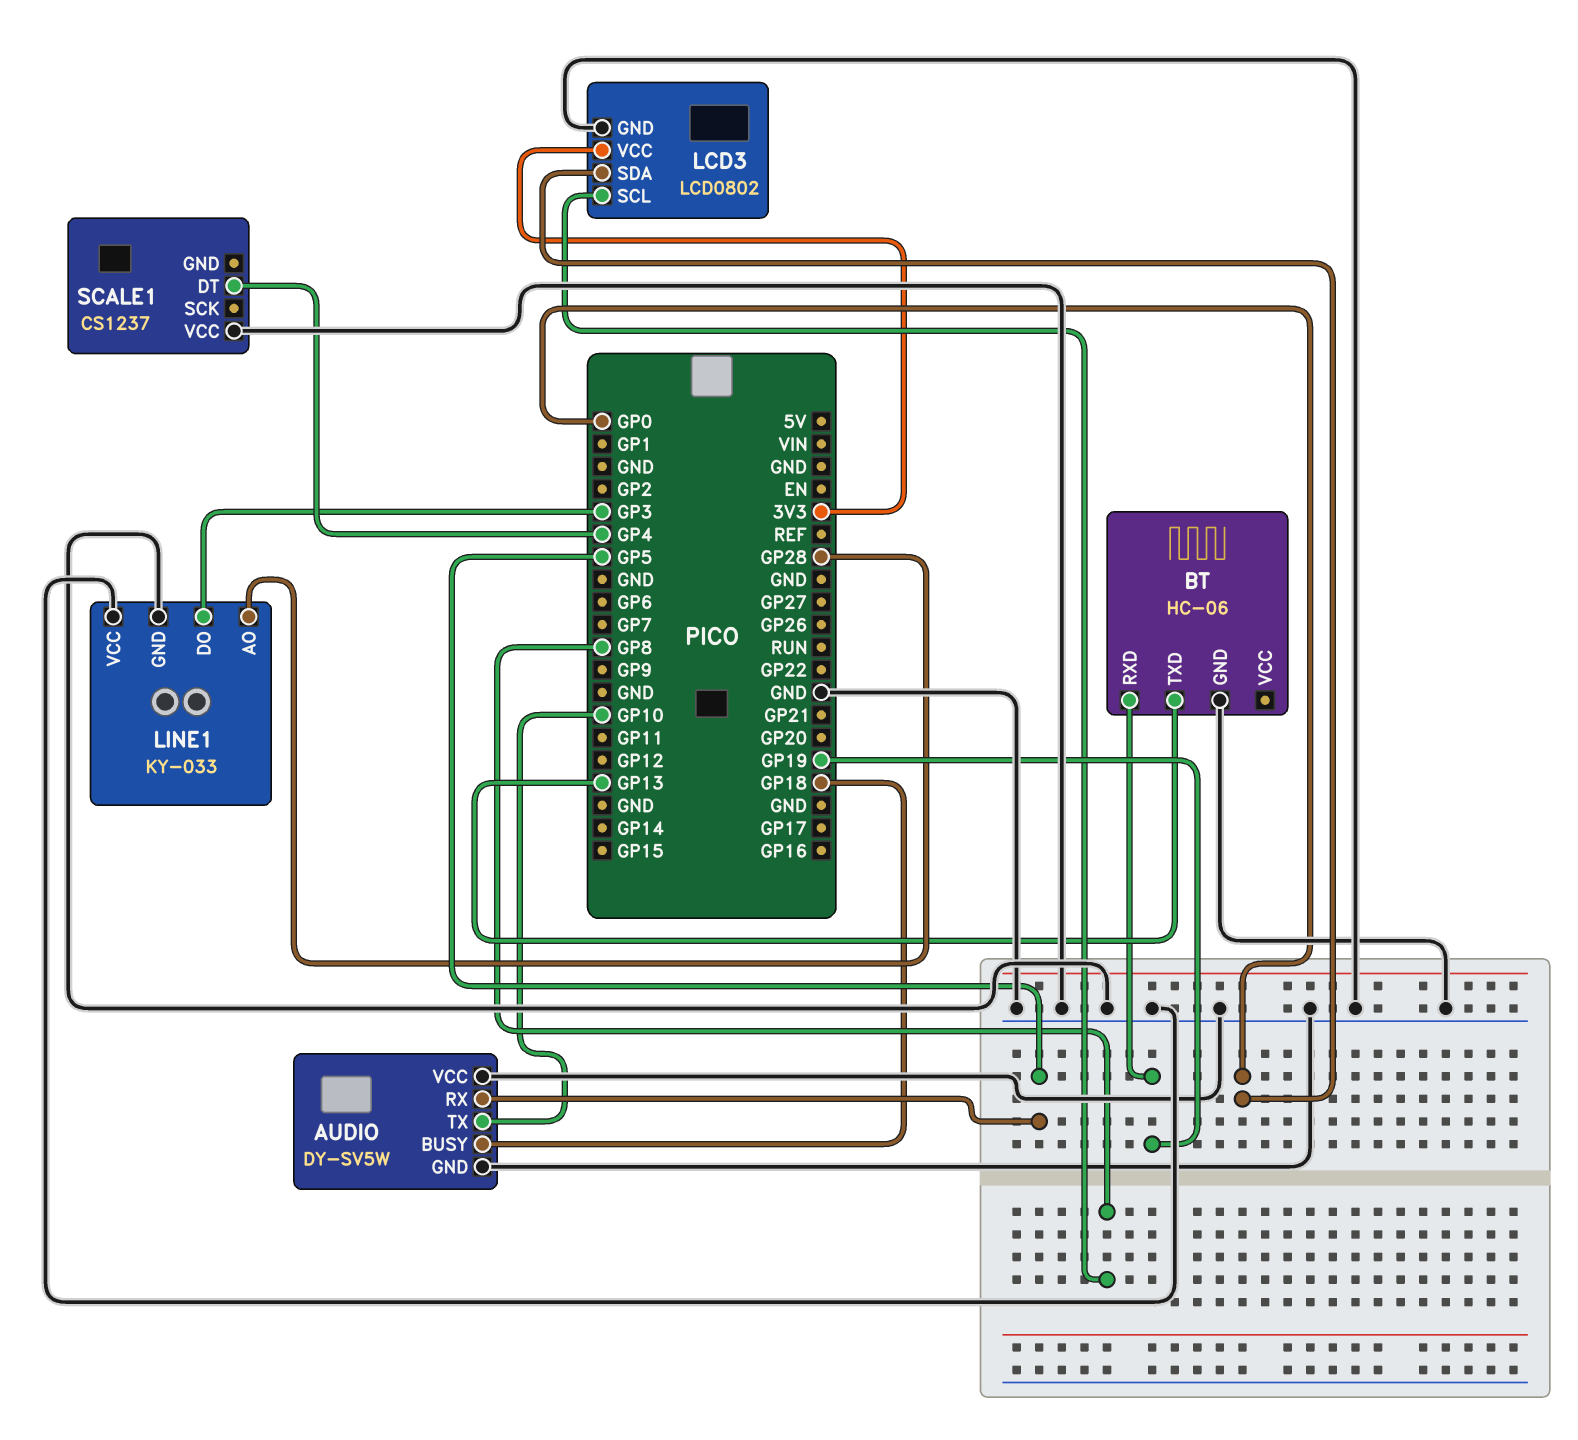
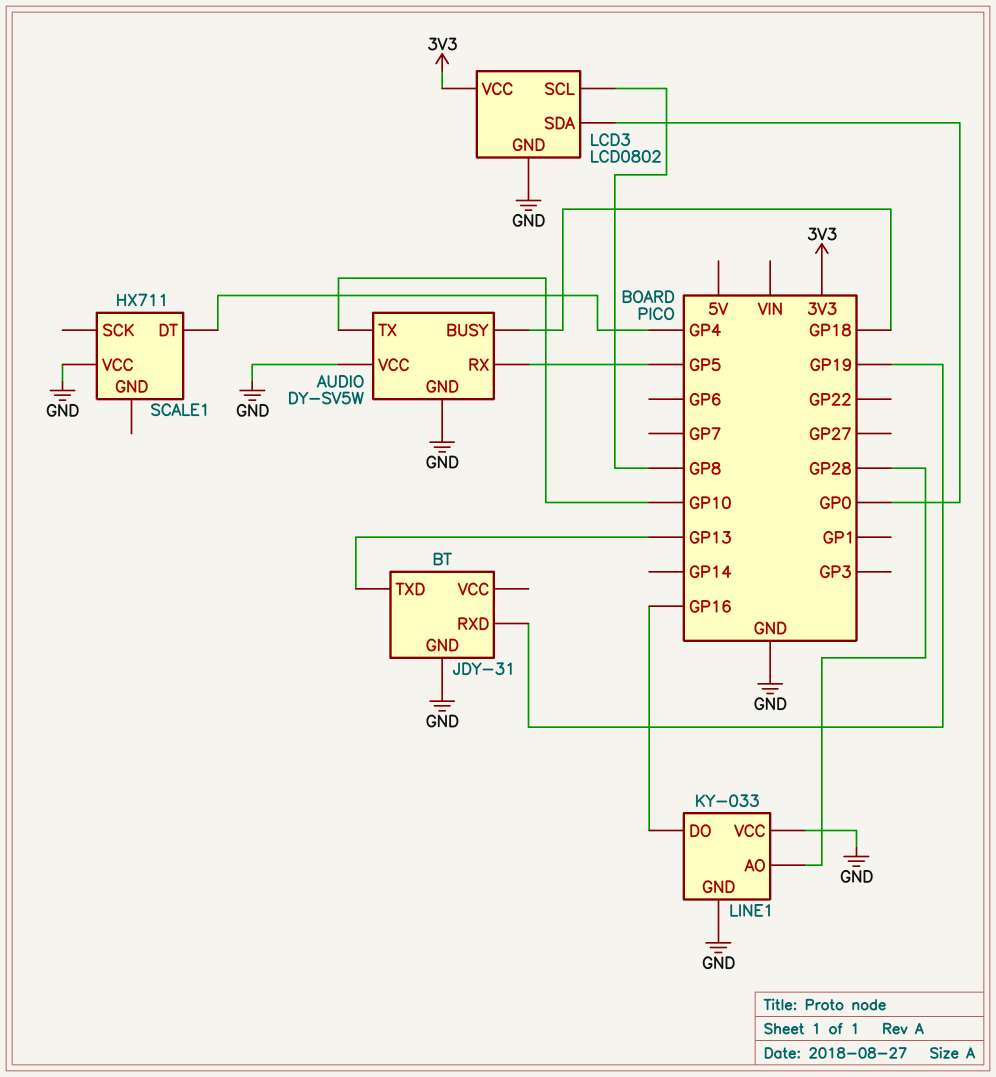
BT: HC-06 -> JDY-31
LINE1 pin DO: GP3 -> GP16
SCALE1: CS1237 -> HX711

